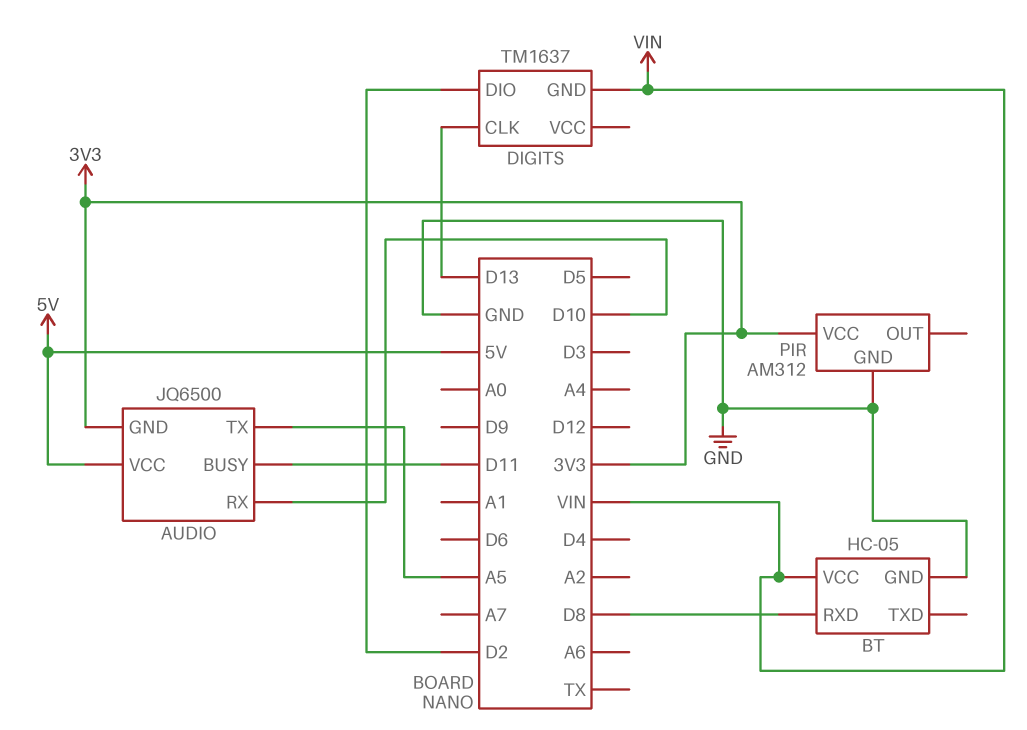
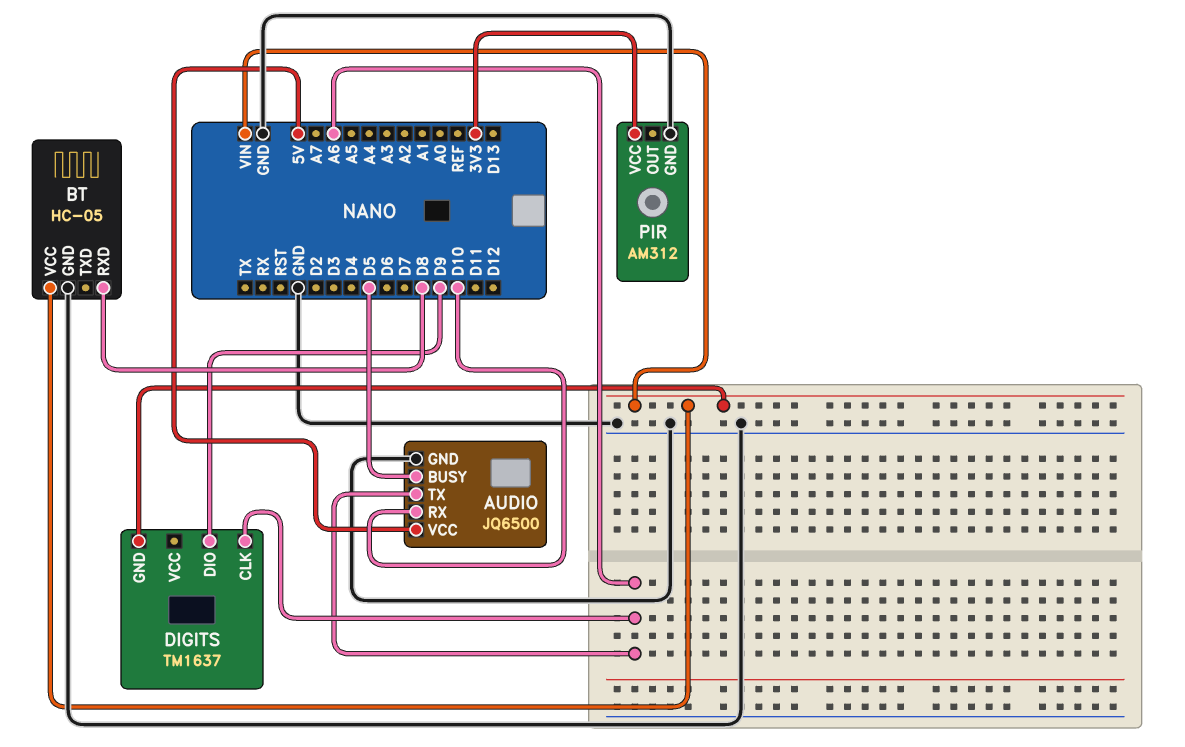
AUDIO pin BUSY: D11 -> D5
AUDIO pin GND: 3V3 -> GND
AUDIO pin TX: A5 -> A6
DIGITS pin CLK: D13 -> A6
DIGITS pin DIO: D2 -> D9

